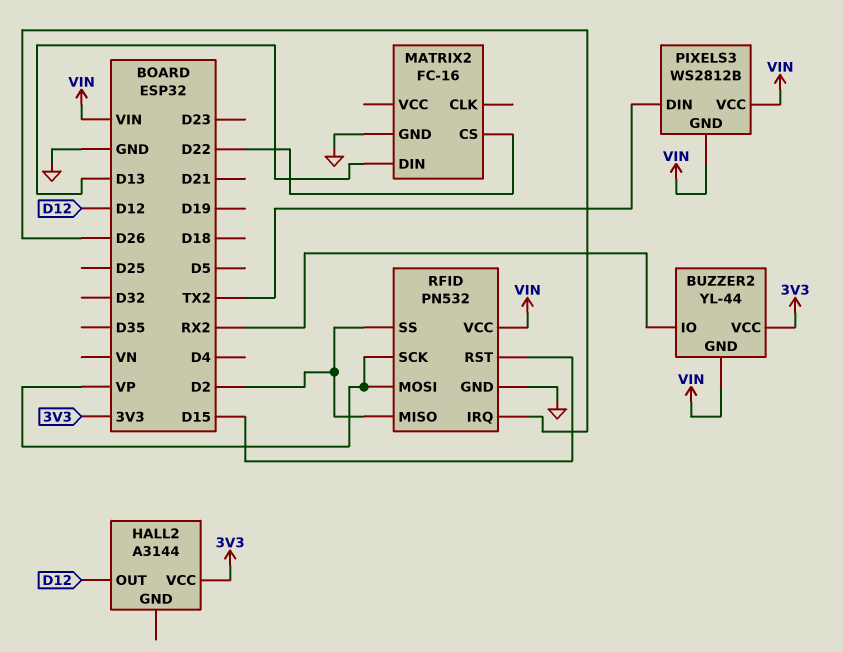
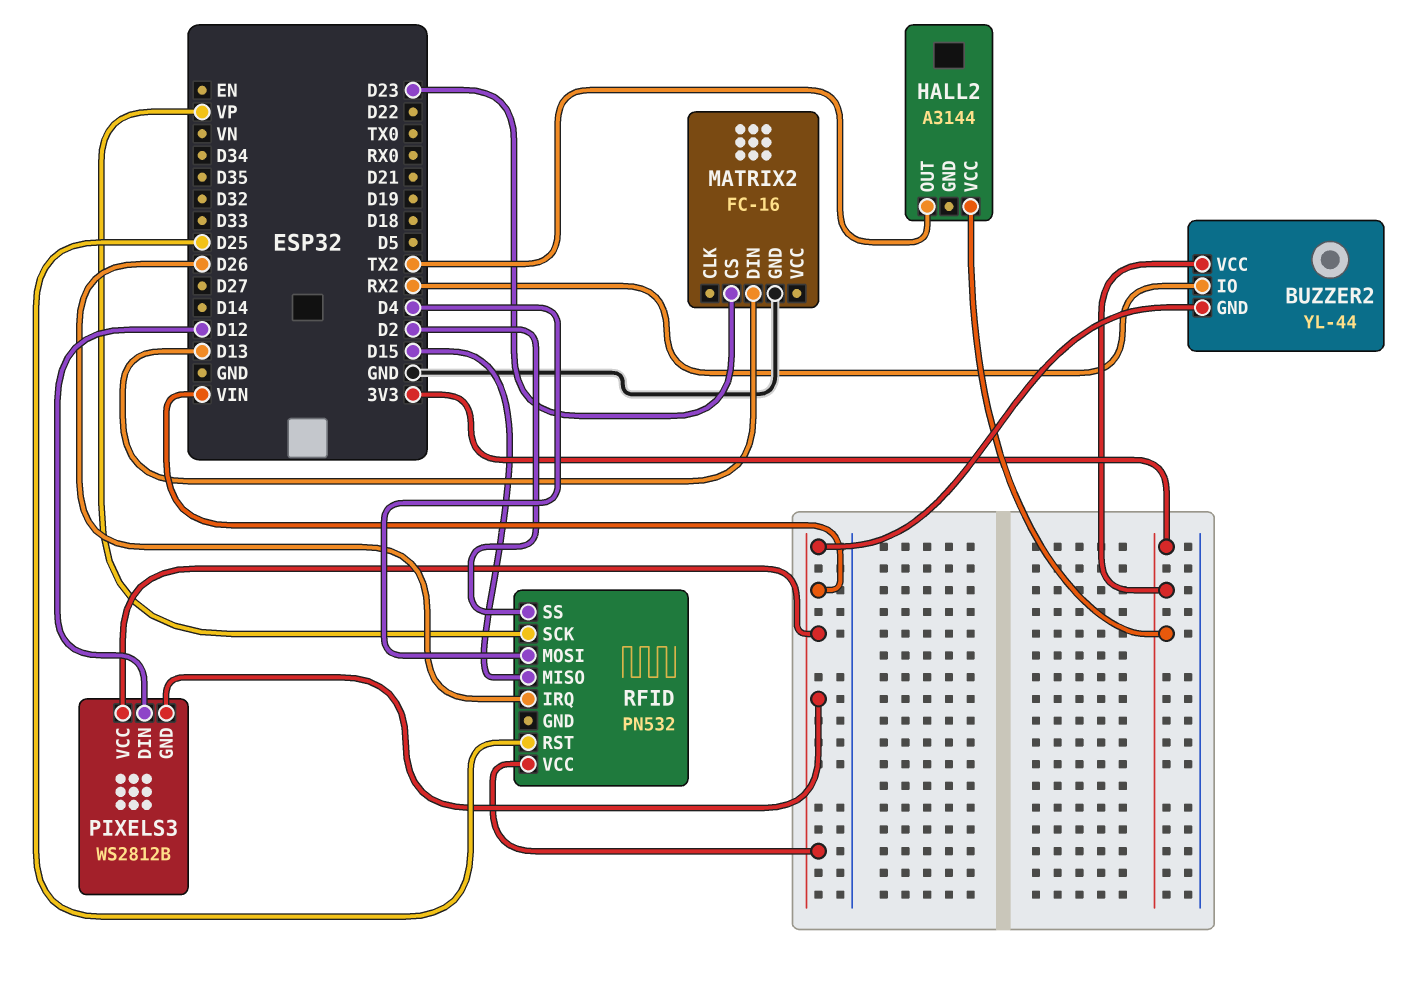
HALL2 pin OUT: D12 -> TX2
MATRIX2 pin CS: D22 -> D23
PIXELS3 pin DIN: TX2 -> D12
RFID pin GND: GND -> none
RFID pin MISO: D2 -> D15
RFID pin MOSI: VP -> D4
RFID pin RST: D15 -> D25

